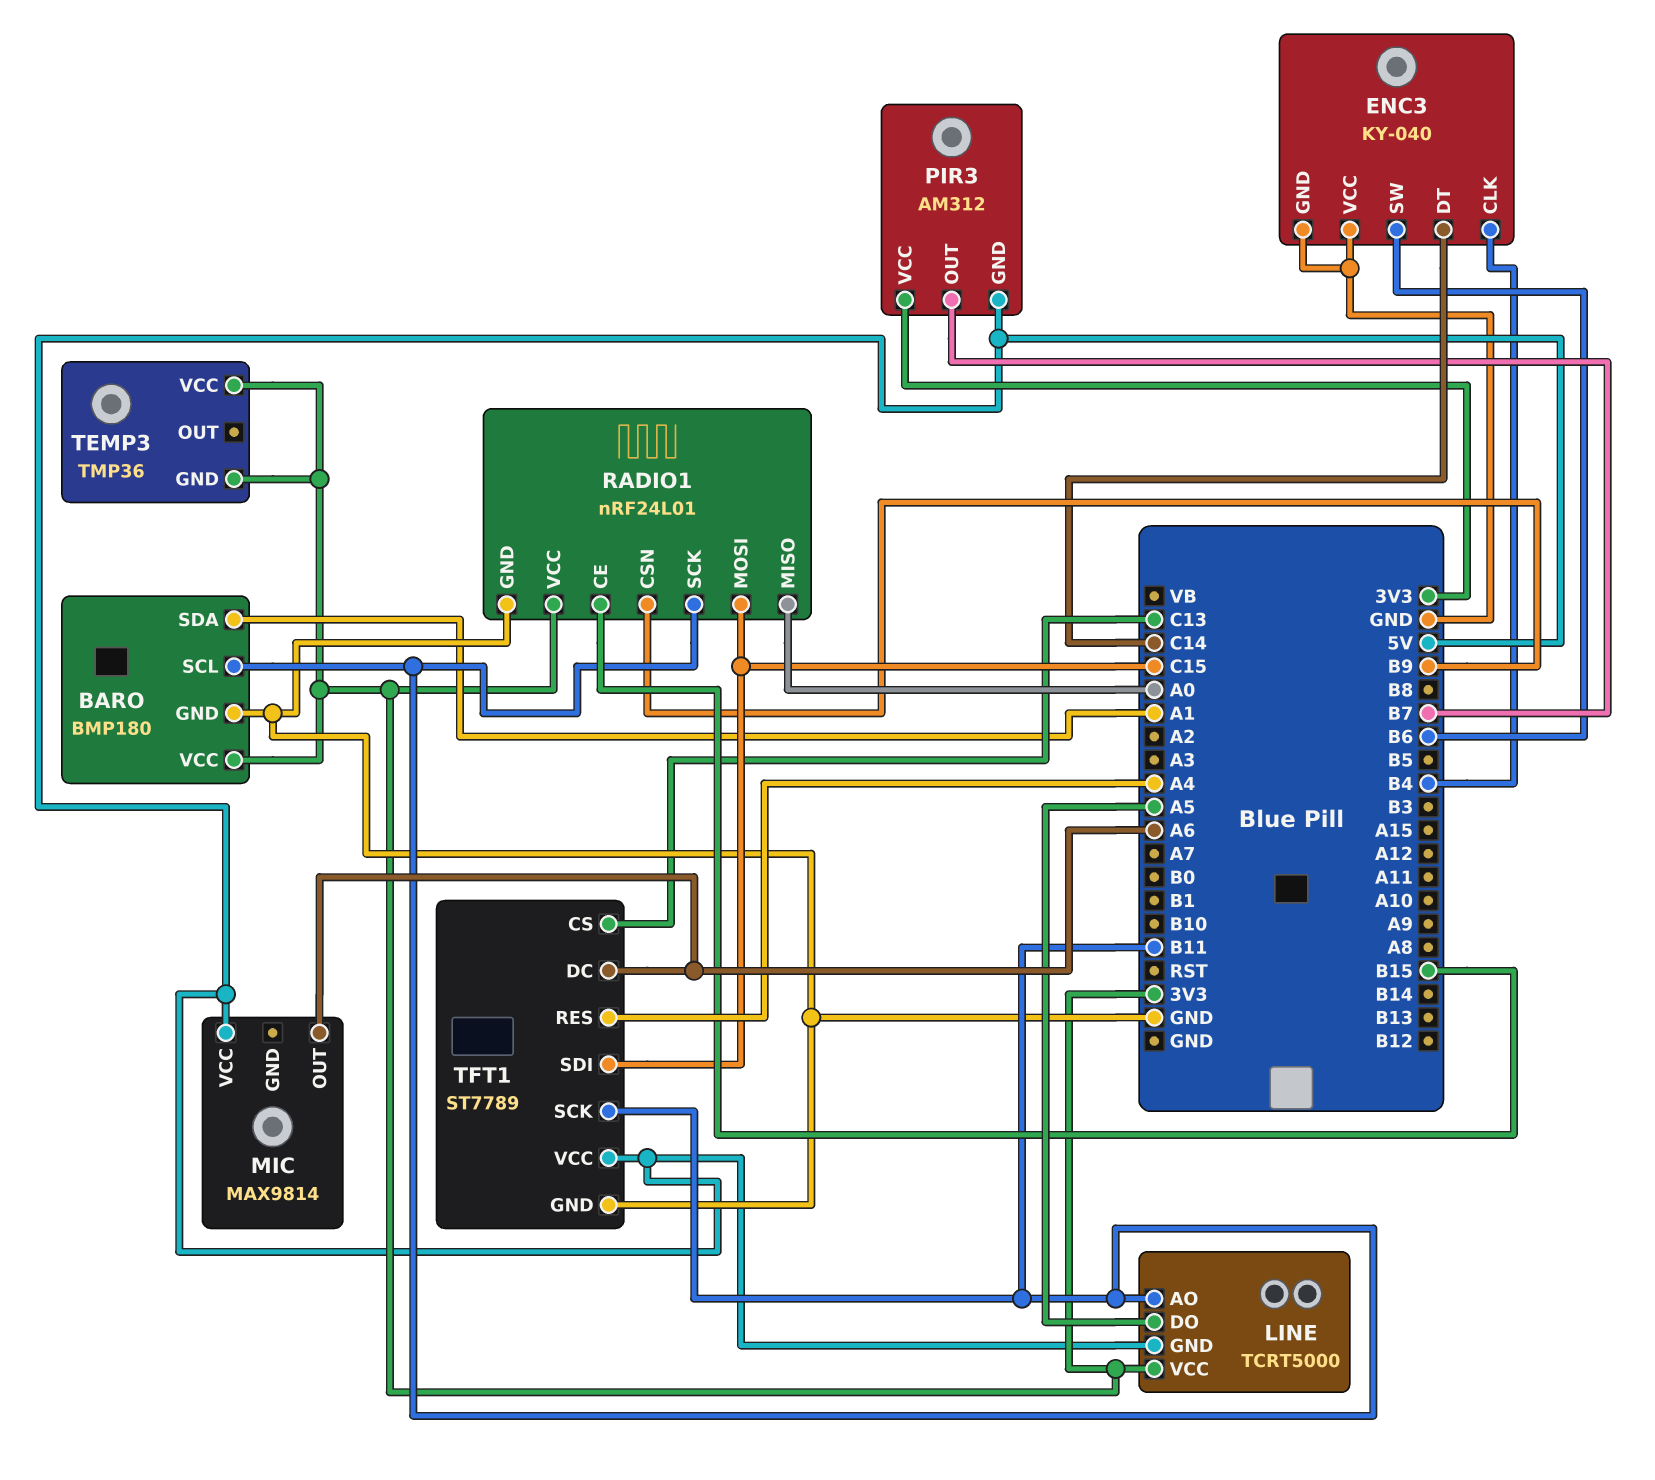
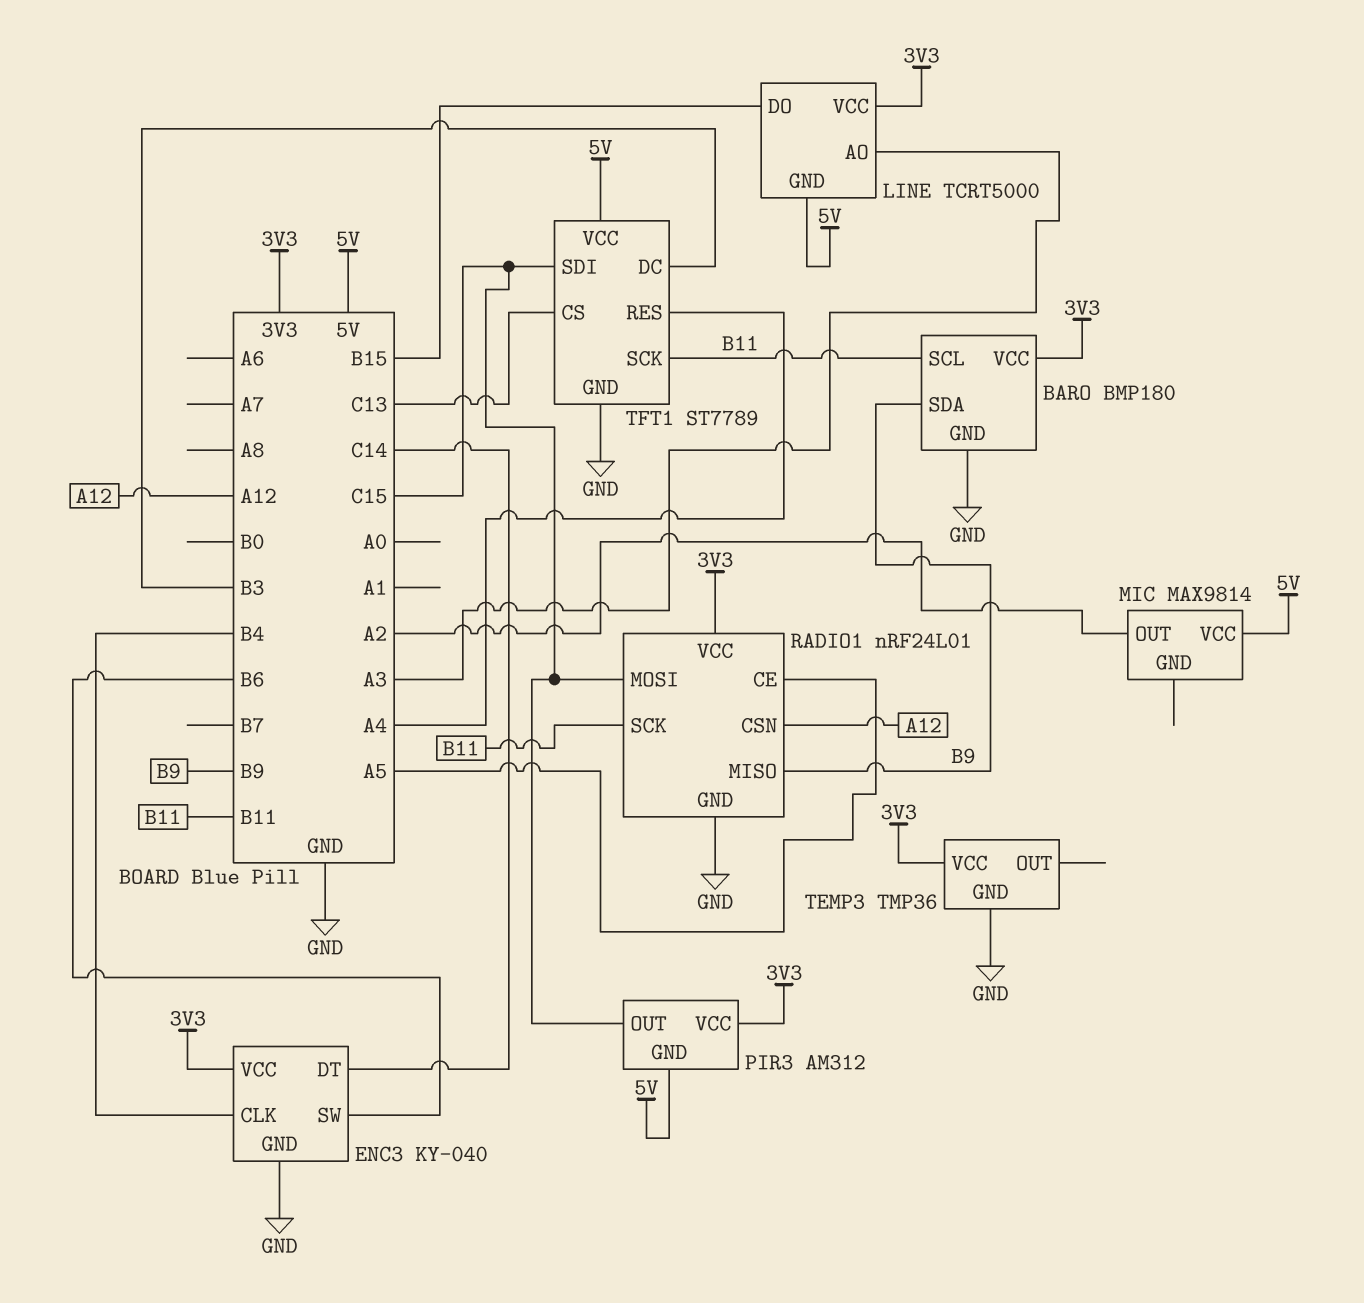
BARO pin SDA: A1 -> B9
ENC3 pin VCC: GND -> 3V3
LINE pin AO: B11 -> A3
LINE pin DO: A5 -> B15
MIC pin OUT: A6 -> A2
PIR3 pin OUT: B7 -> C15
RADIO1 pin CE: B15 -> A5
RADIO1 pin CSN: B9 -> A12
RADIO1 pin MISO: A0 -> B9
TEMP3 pin GND: 3V3 -> GND
TFT1 pin DC: A6 -> B3

